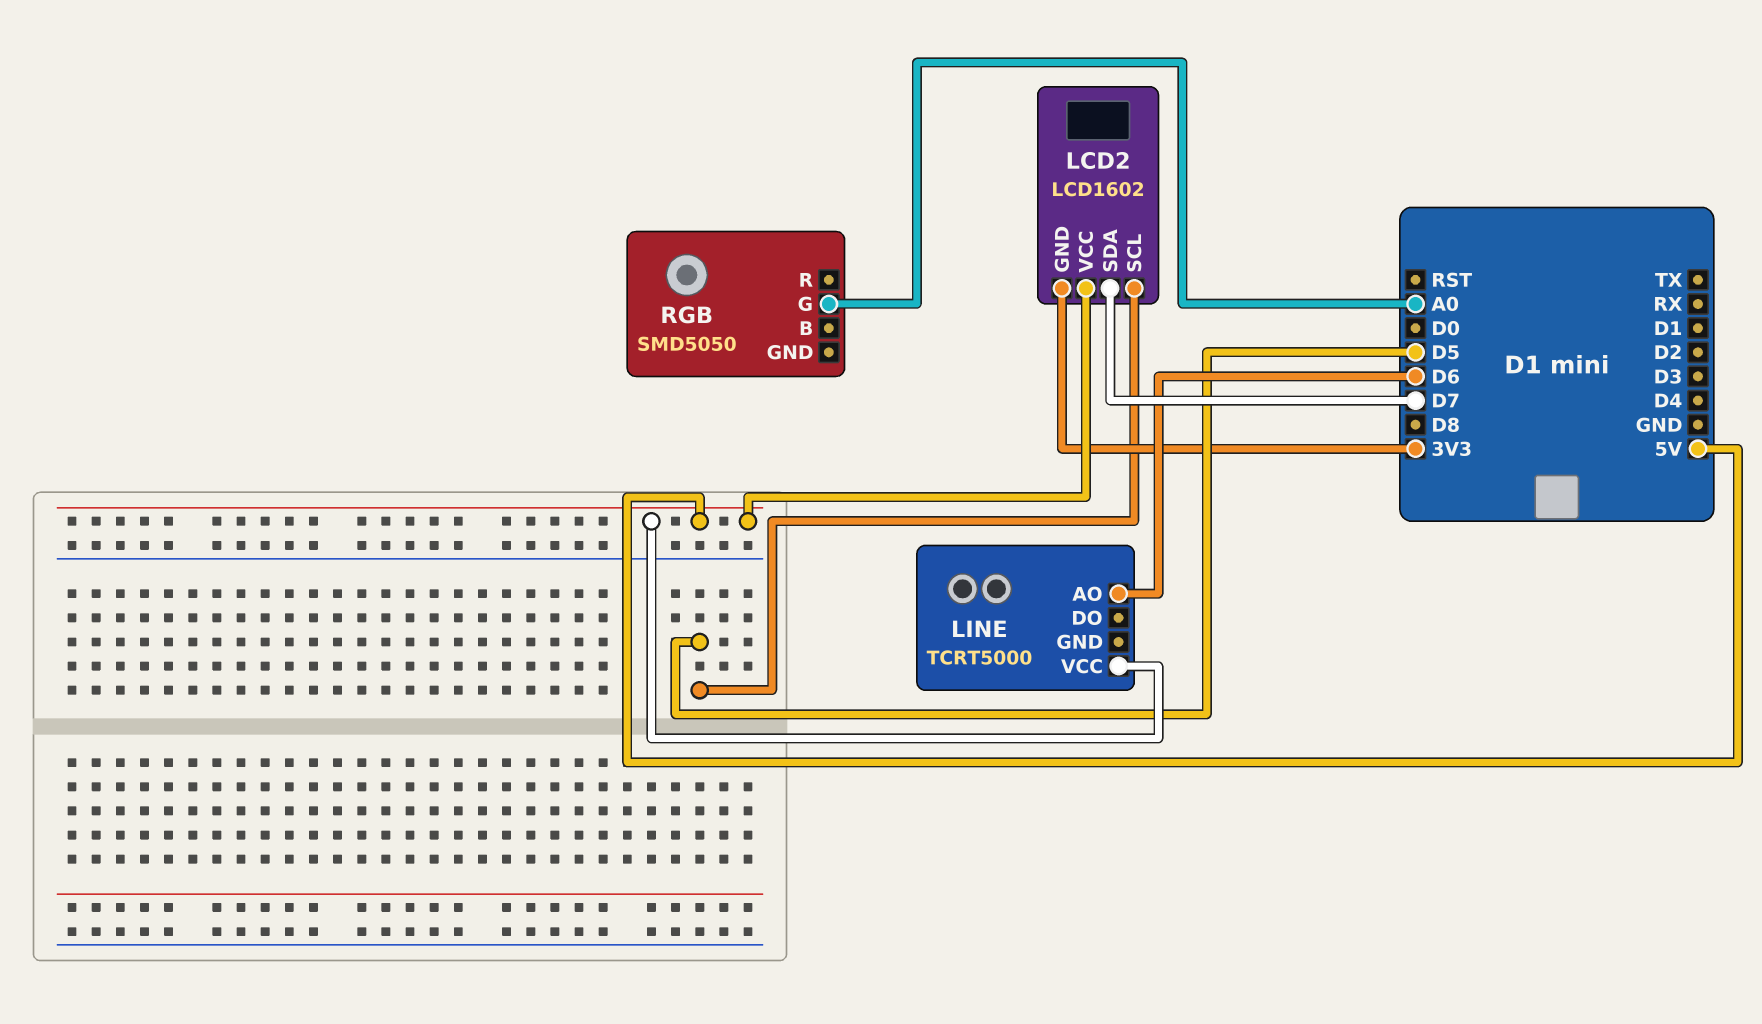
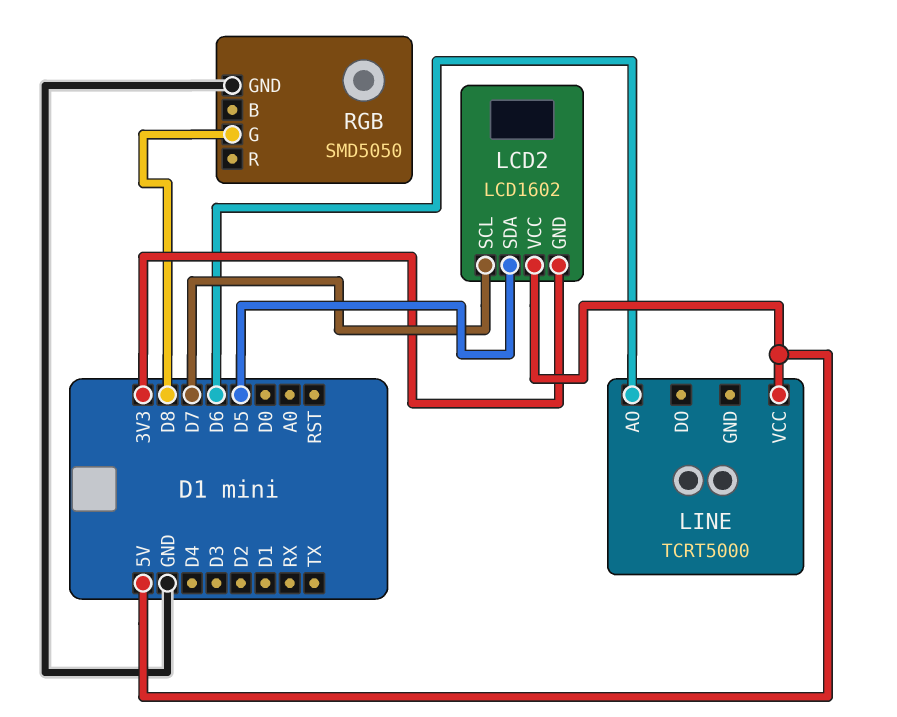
LCD2 pin SCL: D5 -> D7
LCD2 pin SDA: D7 -> D5
RGB pin G: A0 -> D8
RGB pin GND: none -> GND

